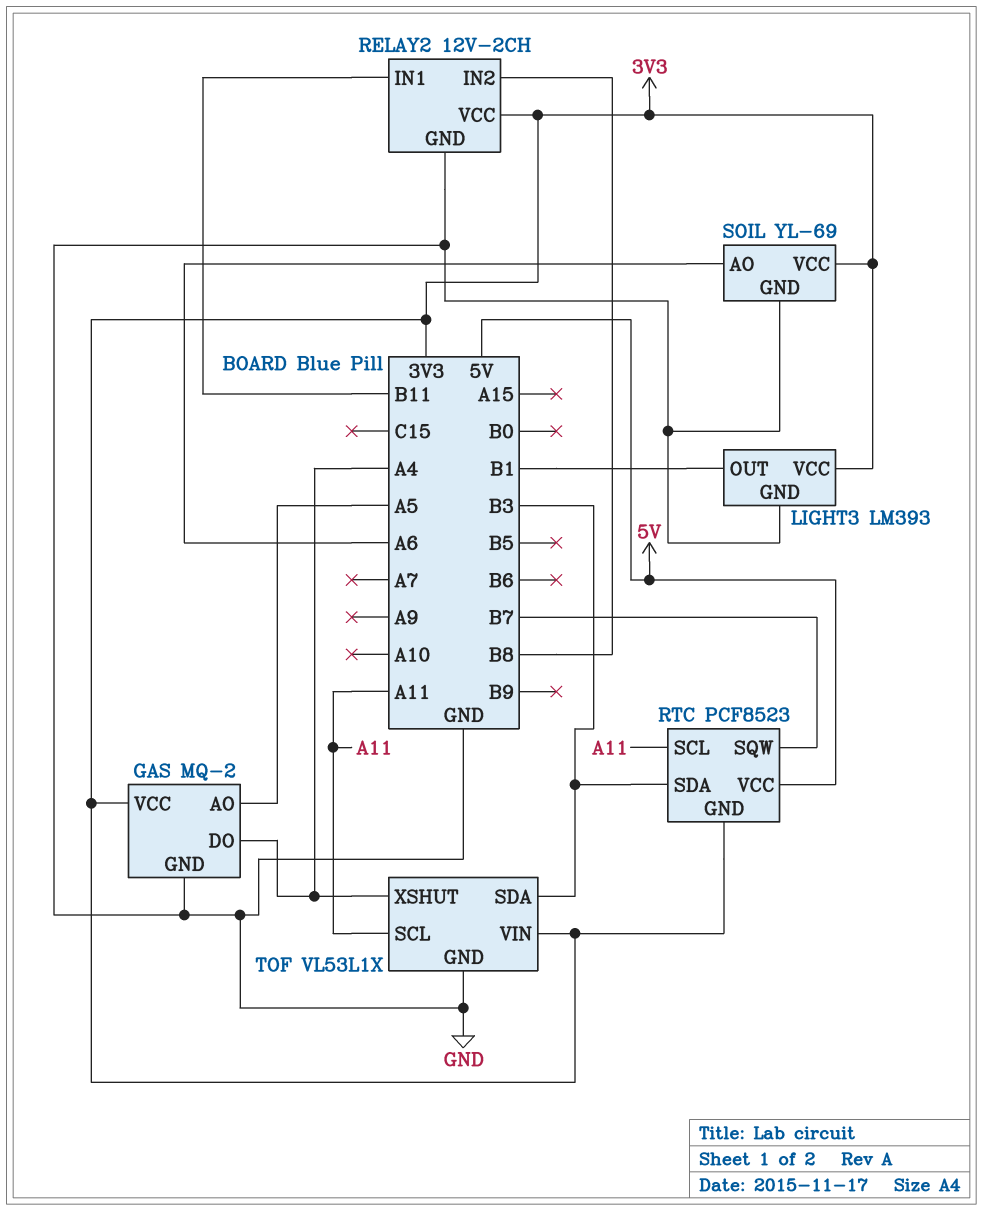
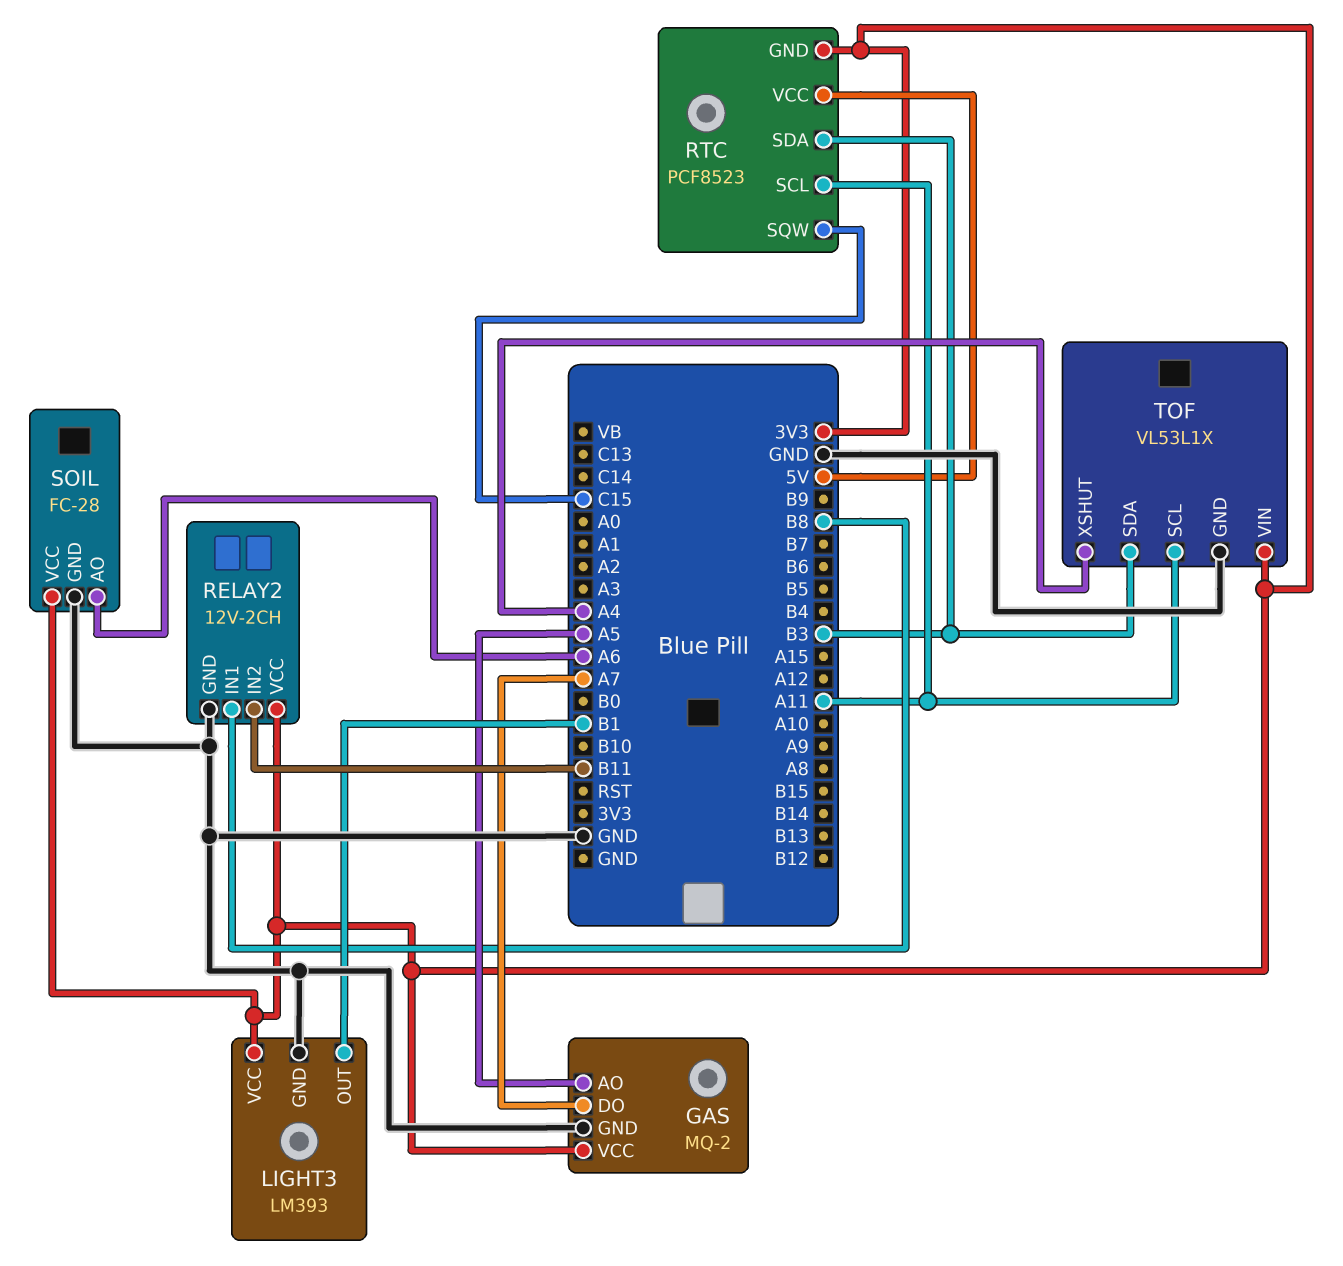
GAS pin DO: A4 -> A7
RELAY2 pin IN1: B11 -> B8
RELAY2 pin IN2: B8 -> B11
RTC pin SQW: B7 -> C15
SOIL: YL-69 -> FC-28

